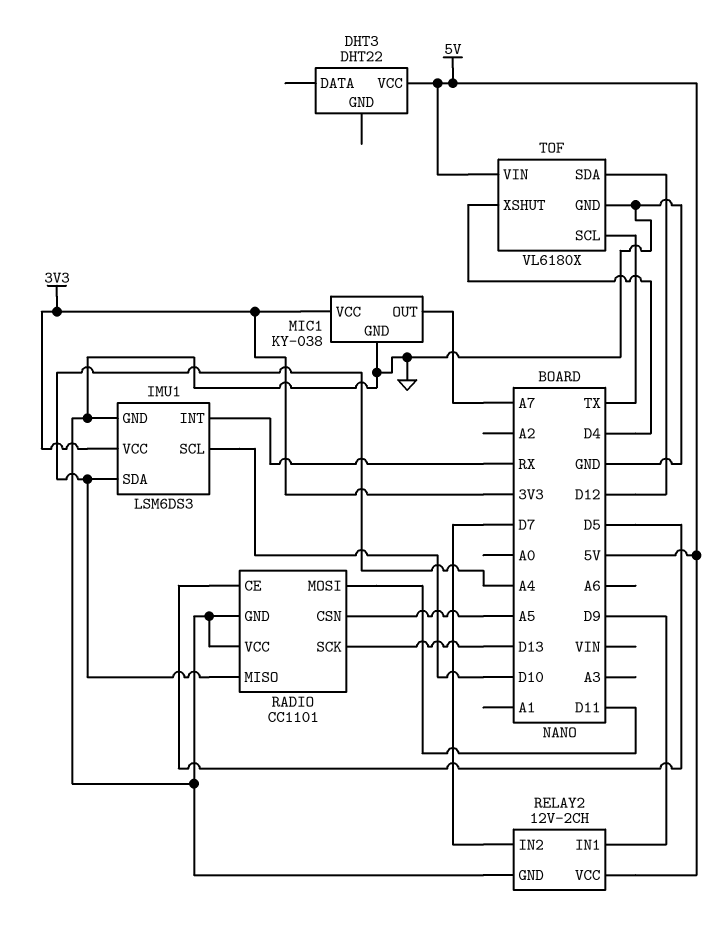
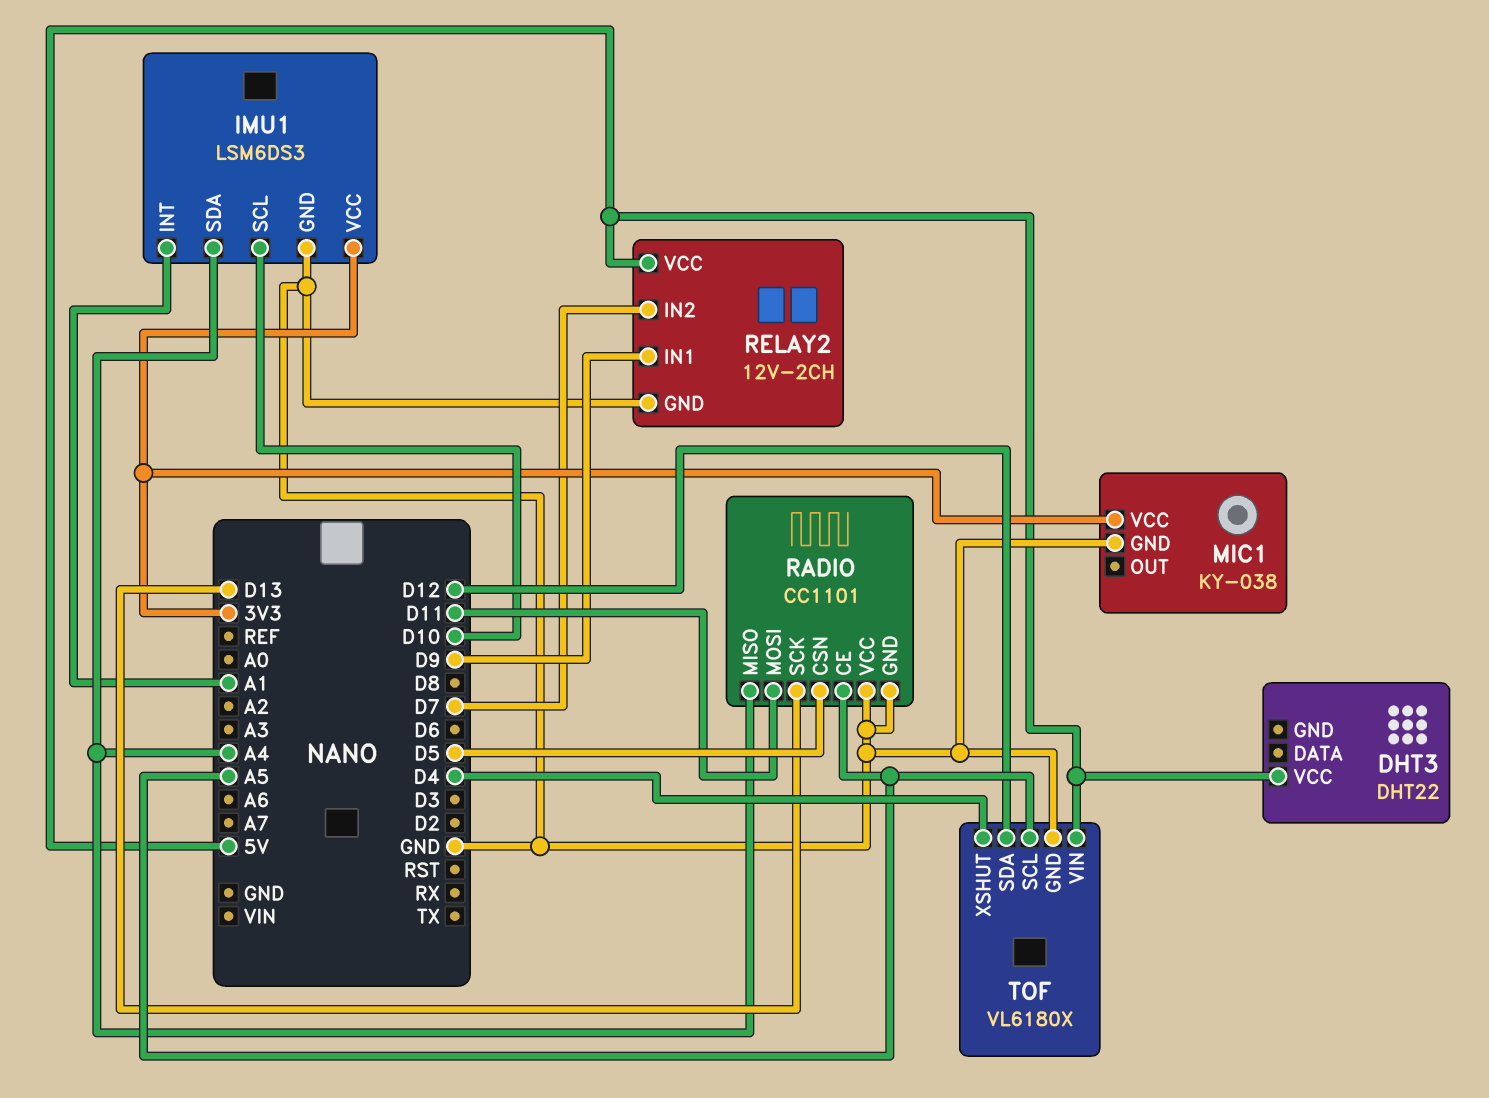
IMU1 pin INT: RX -> A1
MIC1 pin OUT: A7 -> none
RADIO pin CE: D5 -> A5
RADIO pin CSN: A5 -> D5
TOF pin SCL: TX -> A5

